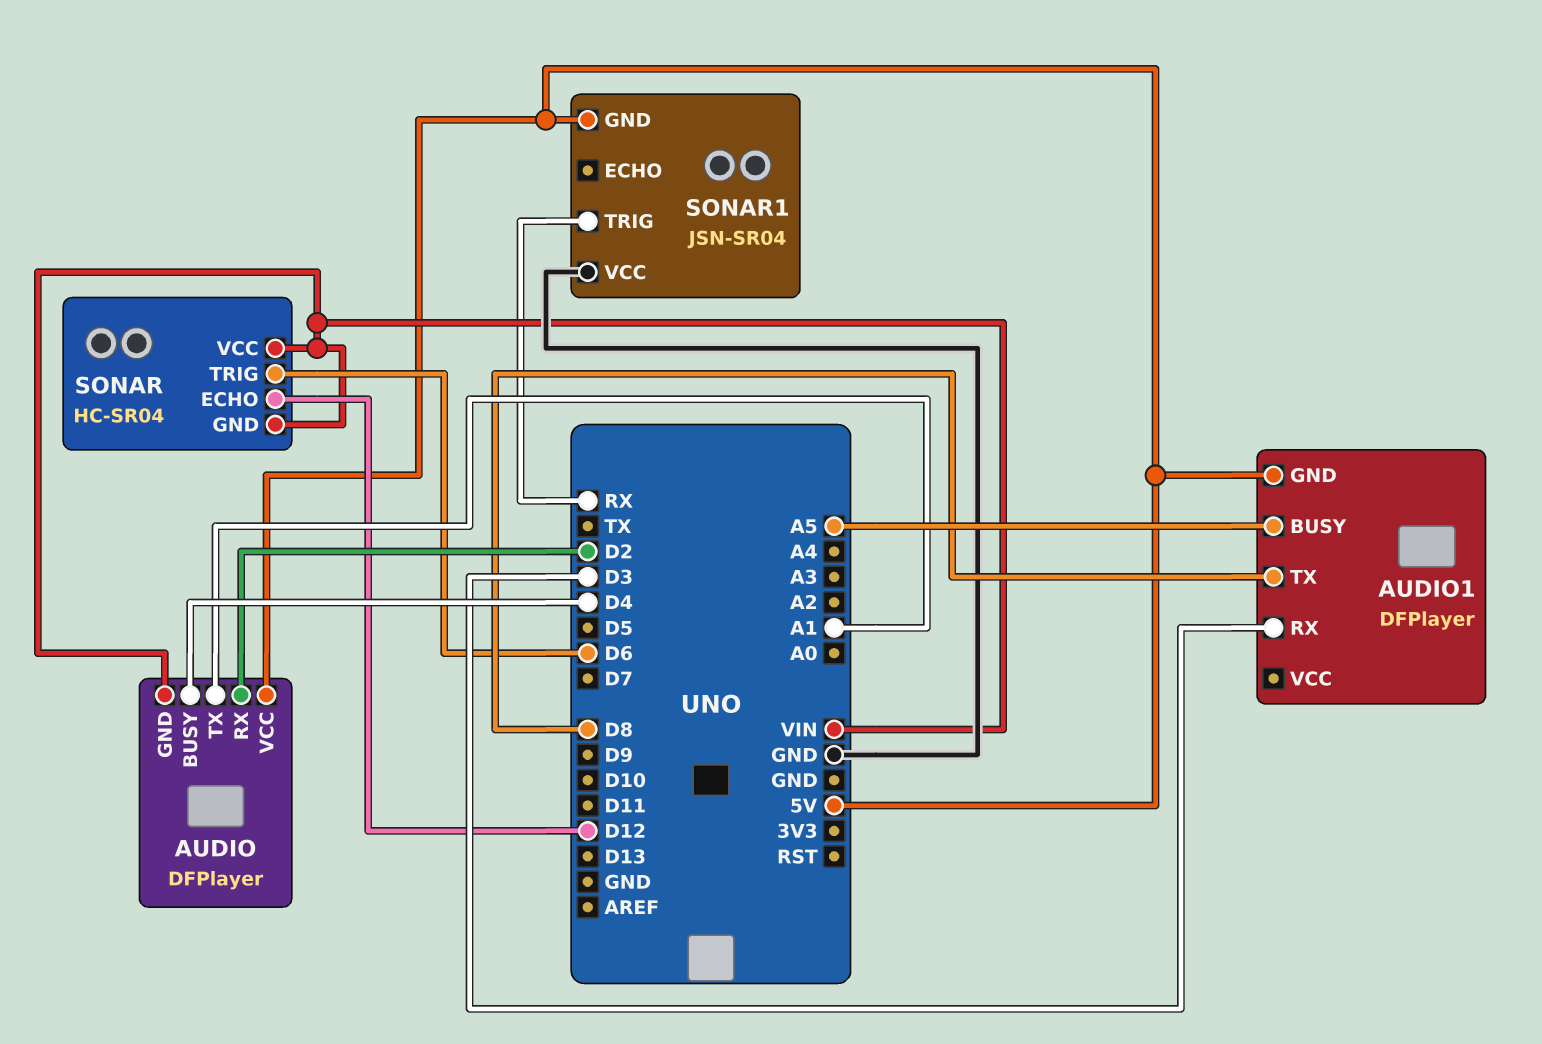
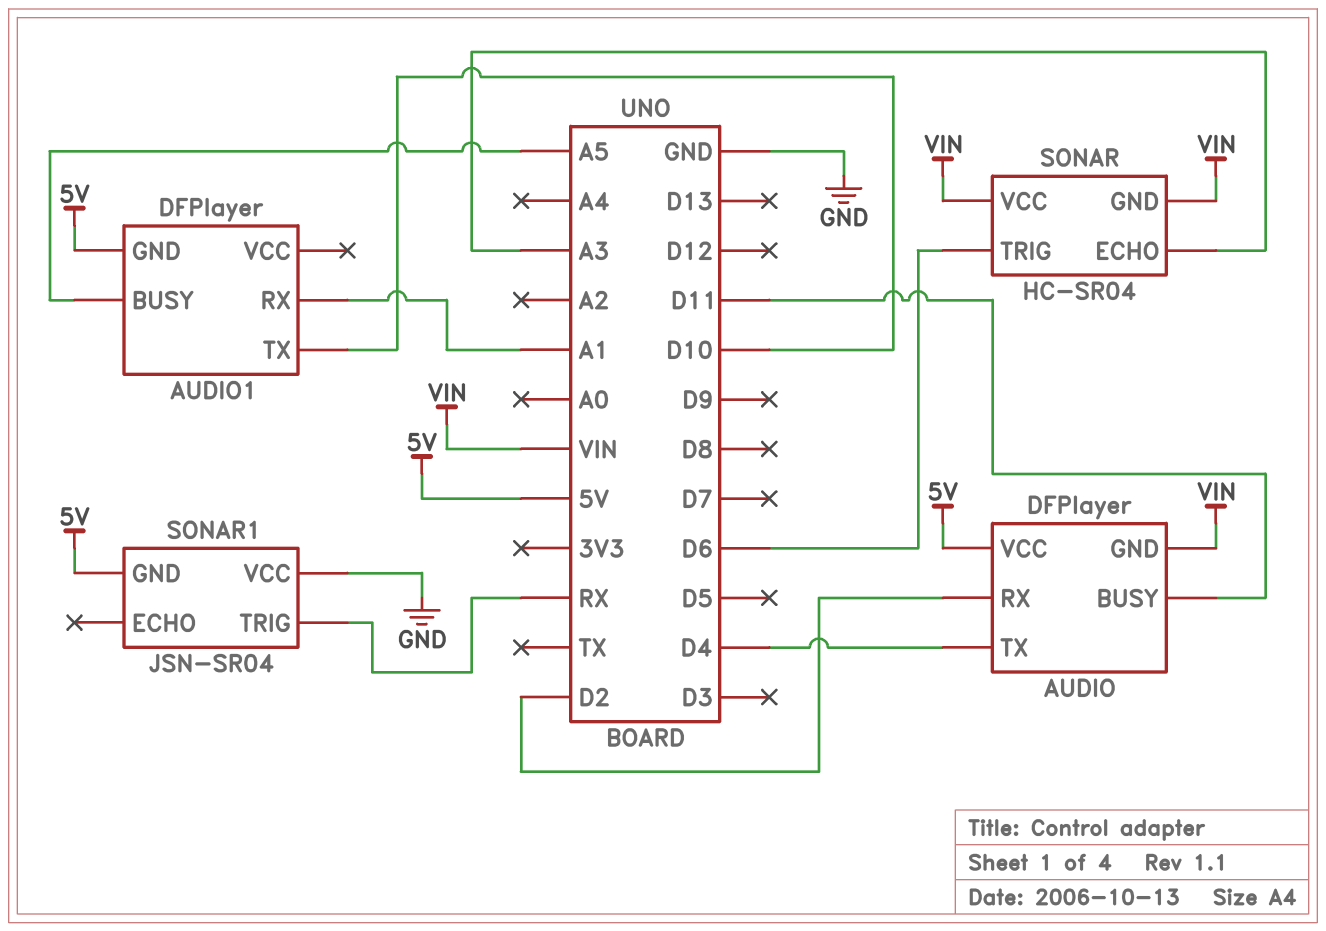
AUDIO pin BUSY: D4 -> D11
AUDIO pin TX: A1 -> D4
AUDIO1 pin RX: D3 -> A1
AUDIO1 pin TX: D8 -> D10
SONAR pin ECHO: D12 -> A3

